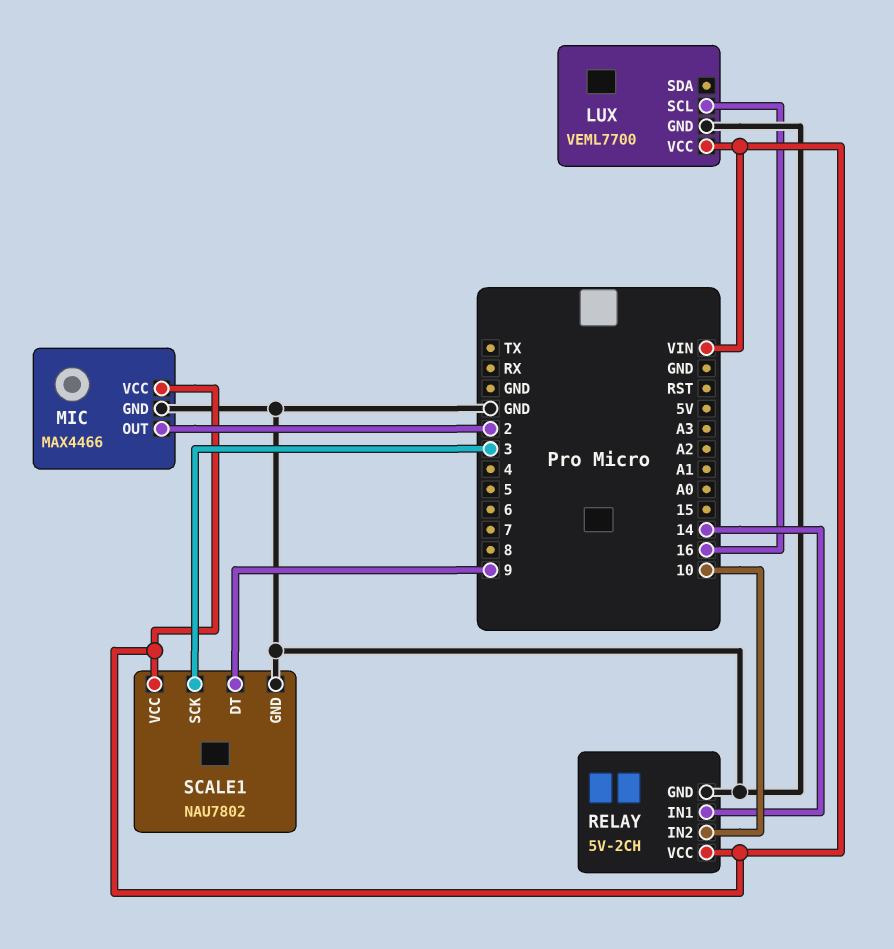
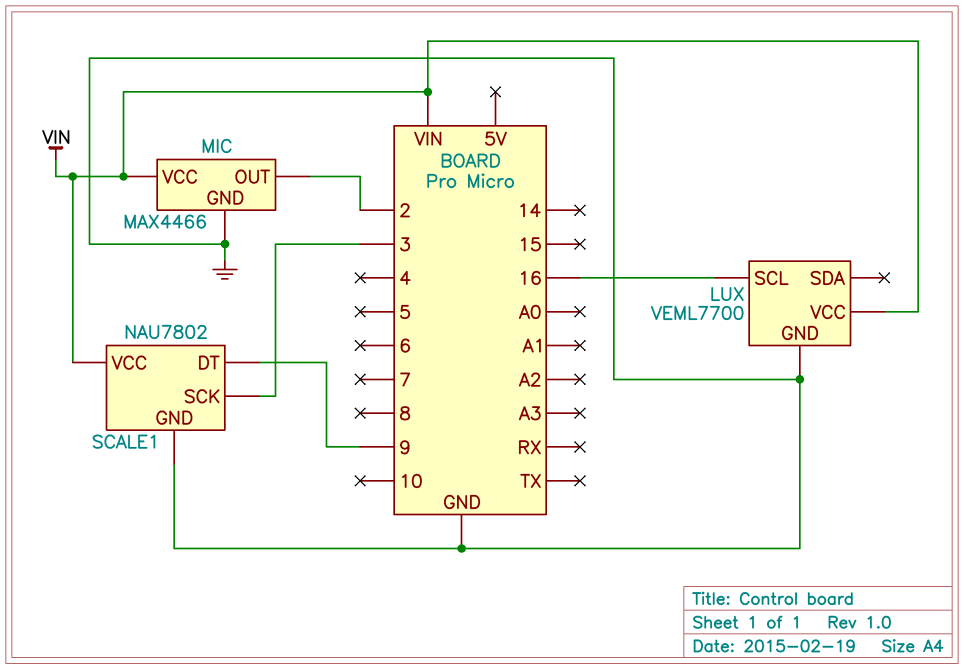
RELAY: 5V-2CH -> none
RELAY pin GND: GND -> none
RELAY pin IN1: 14 -> none
RELAY pin IN2: 10 -> none
RELAY pin VCC: VIN -> none

